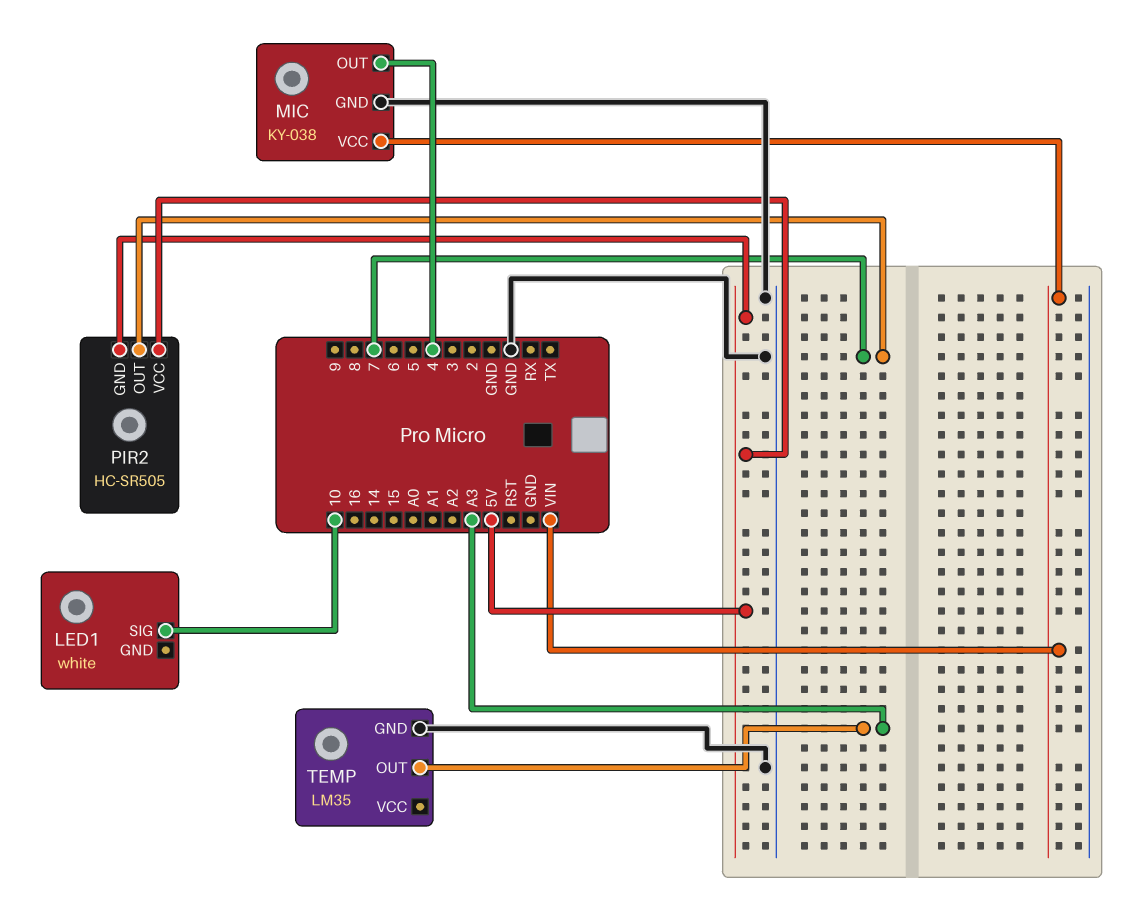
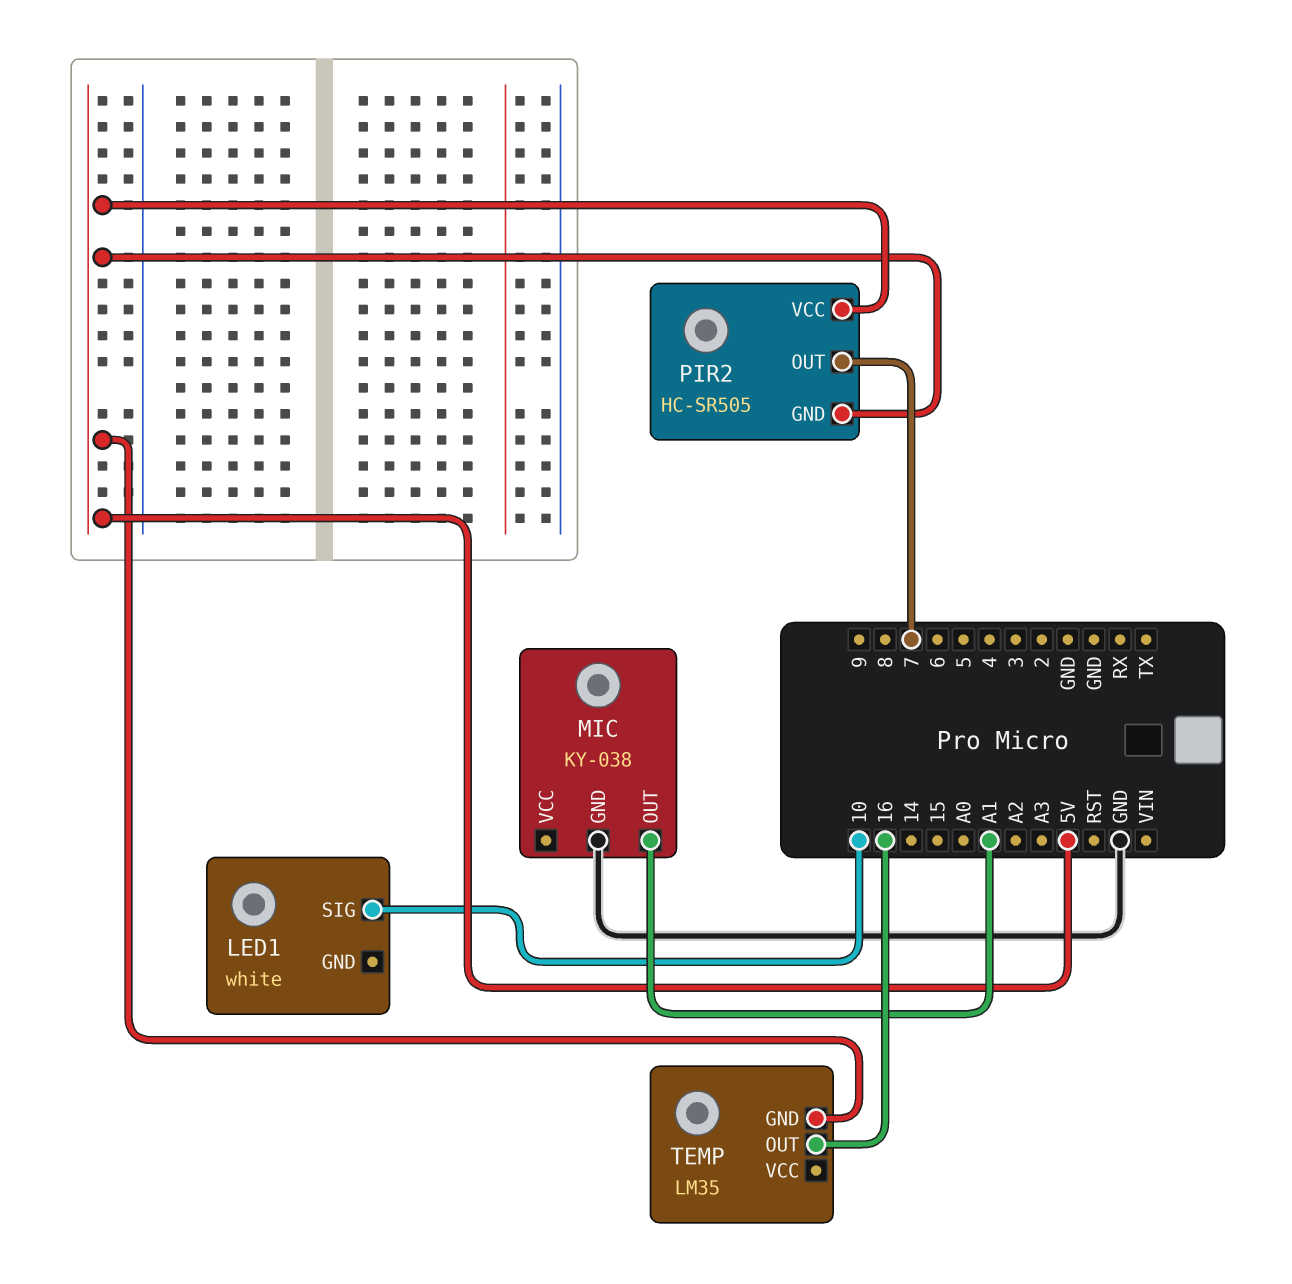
MIC pin OUT: 4 -> A1
MIC pin VCC: VIN -> none
TEMP pin GND: GND -> 5V
TEMP pin OUT: A3 -> 16

